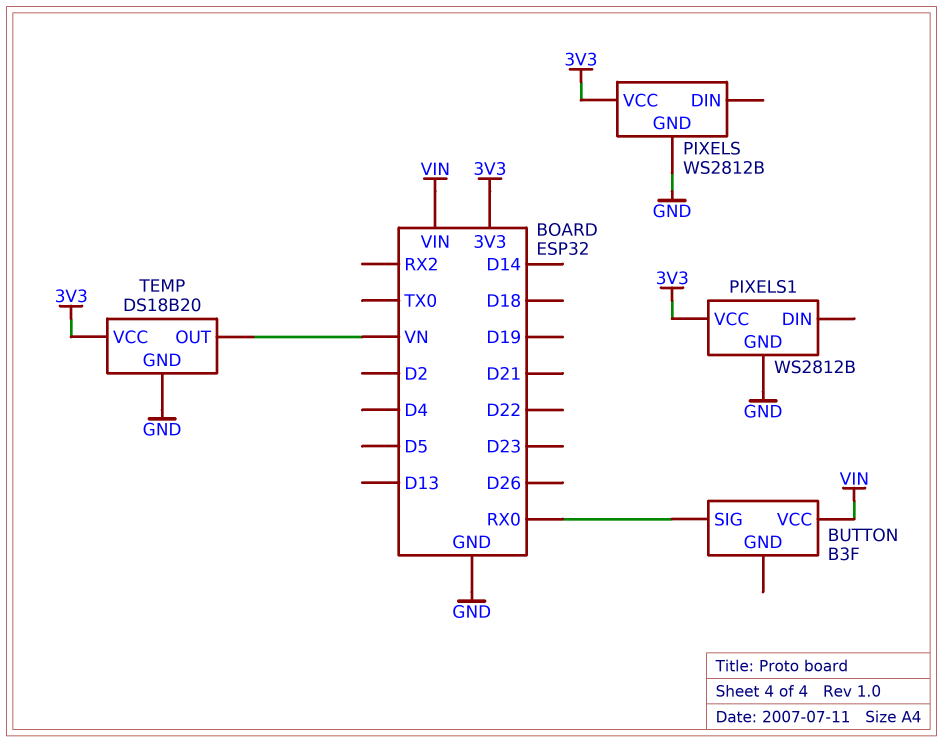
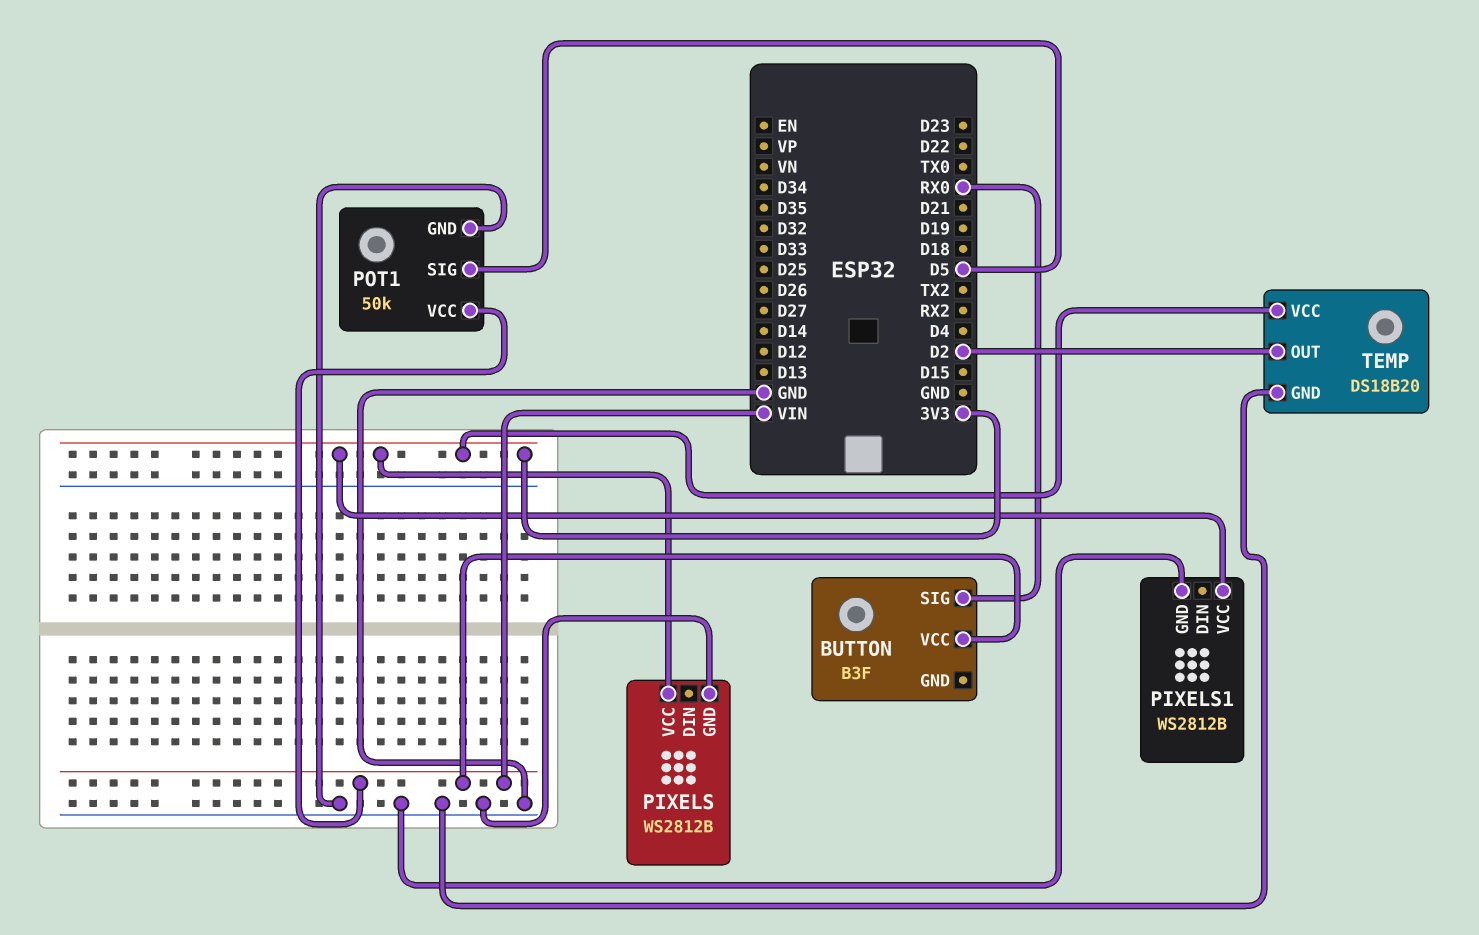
POT1: none -> 50k
POT1 pin GND: none -> GND
POT1 pin SIG: none -> D5
POT1 pin VCC: none -> VIN
TEMP pin OUT: VN -> D2

